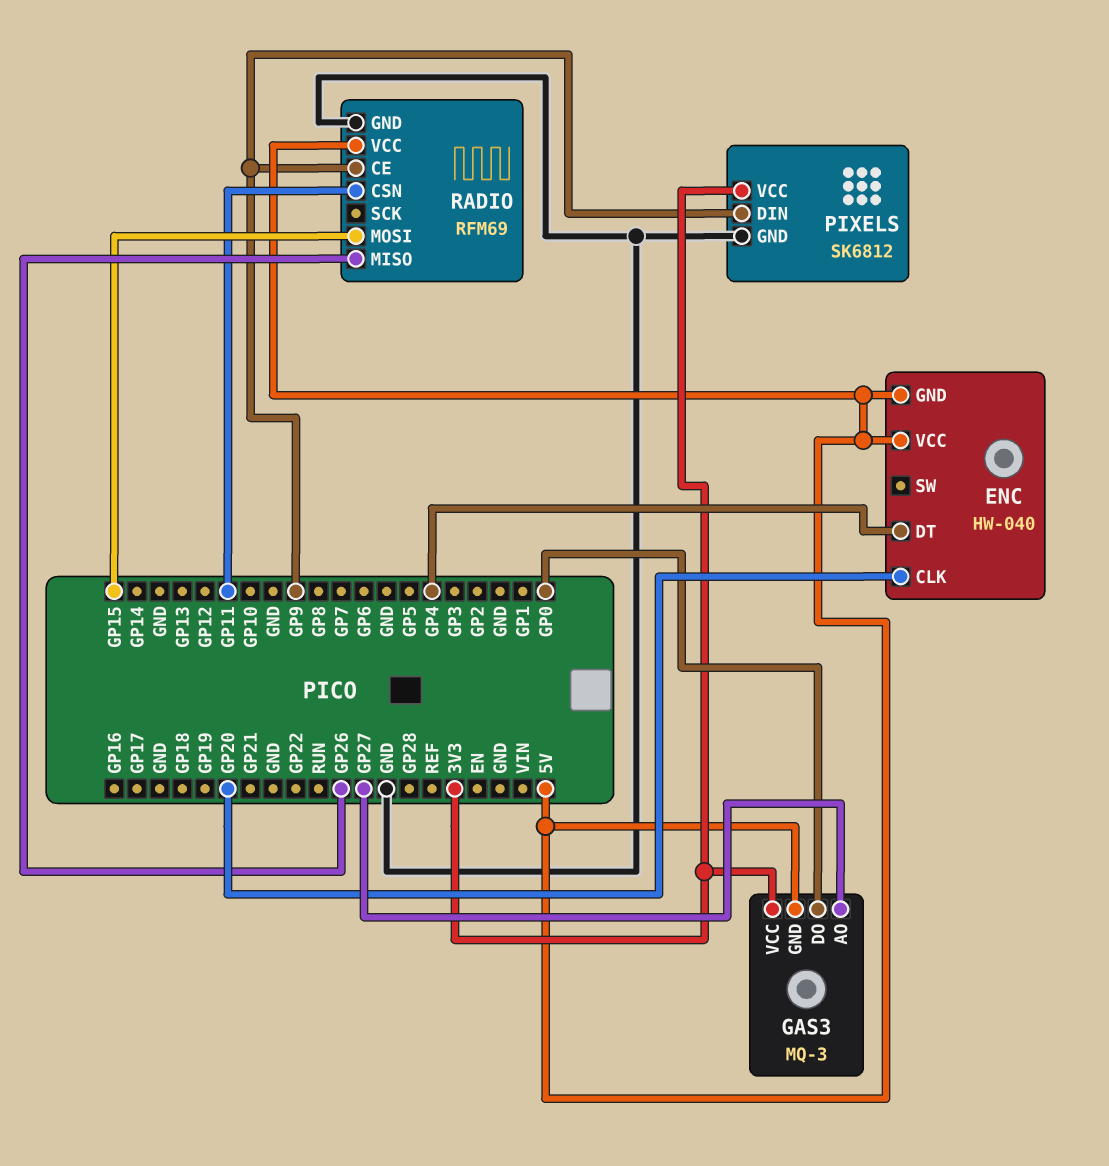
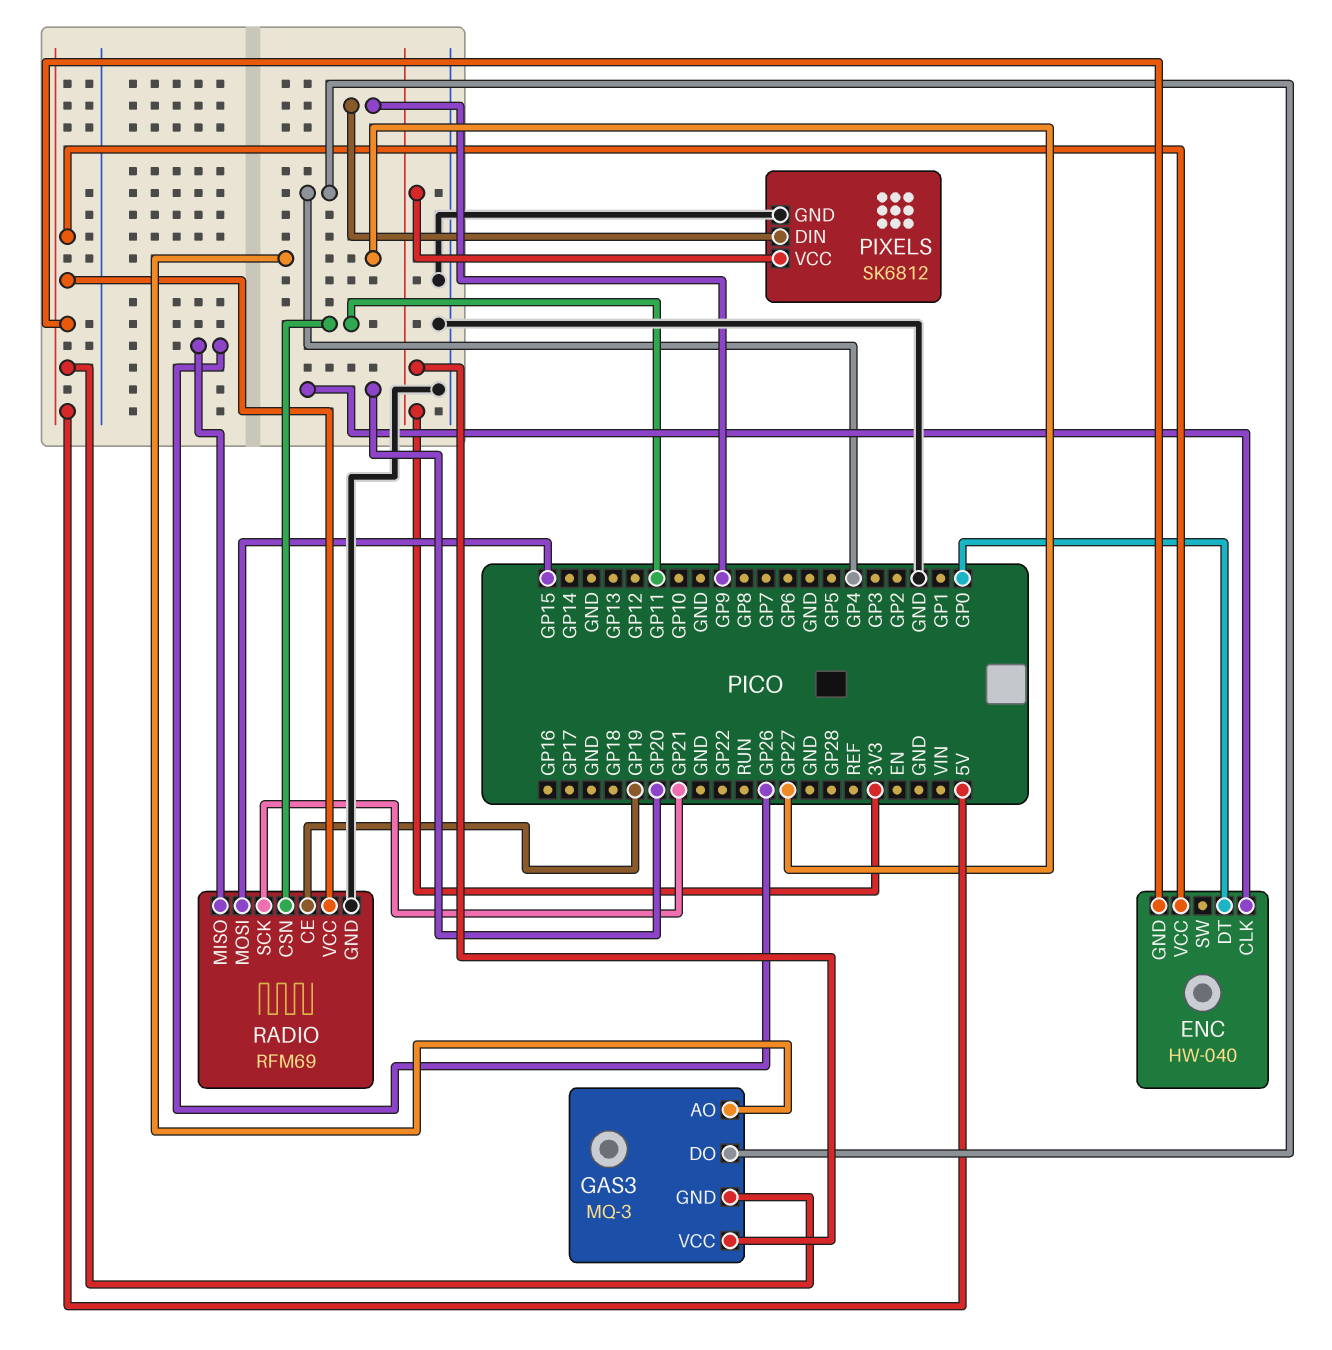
ENC pin DT: GP4 -> GP0
GAS3 pin DO: GP0 -> GP4
RADIO pin CE: GP9 -> GP19
RADIO pin SCK: none -> GP21

